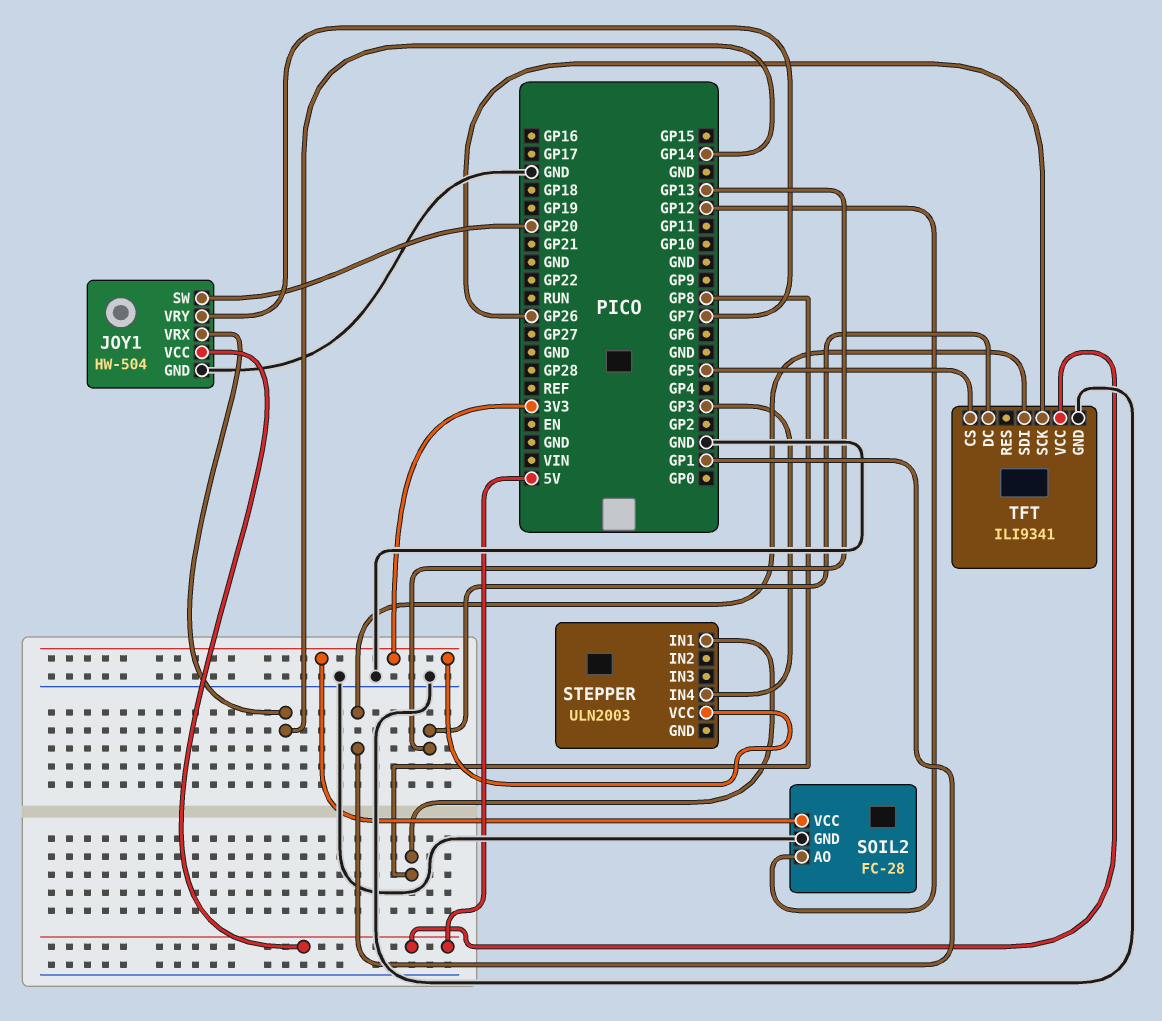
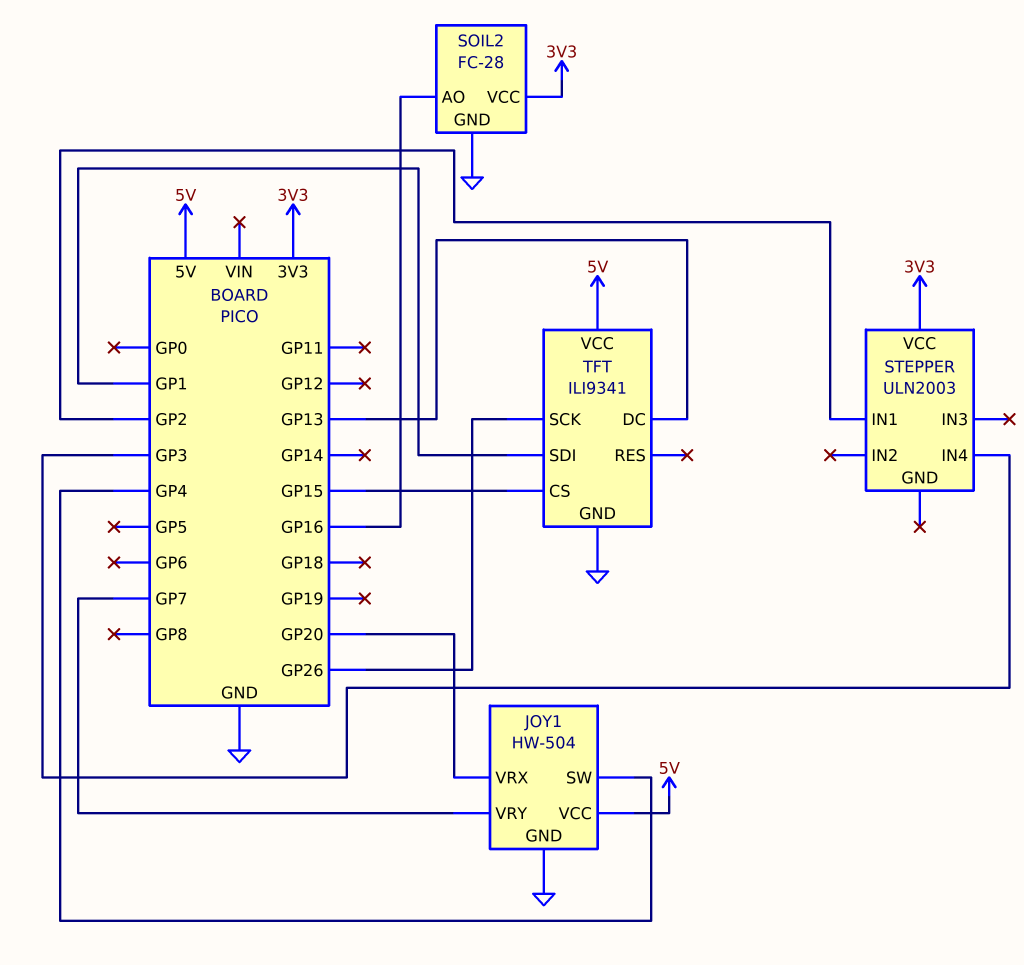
JOY1 pin SW: GP20 -> GP4
JOY1 pin VRX: GP14 -> GP20
SOIL2 pin AO: GP12 -> GP16
STEPPER pin IN1: GP8 -> GP2
TFT pin CS: GP5 -> GP15

